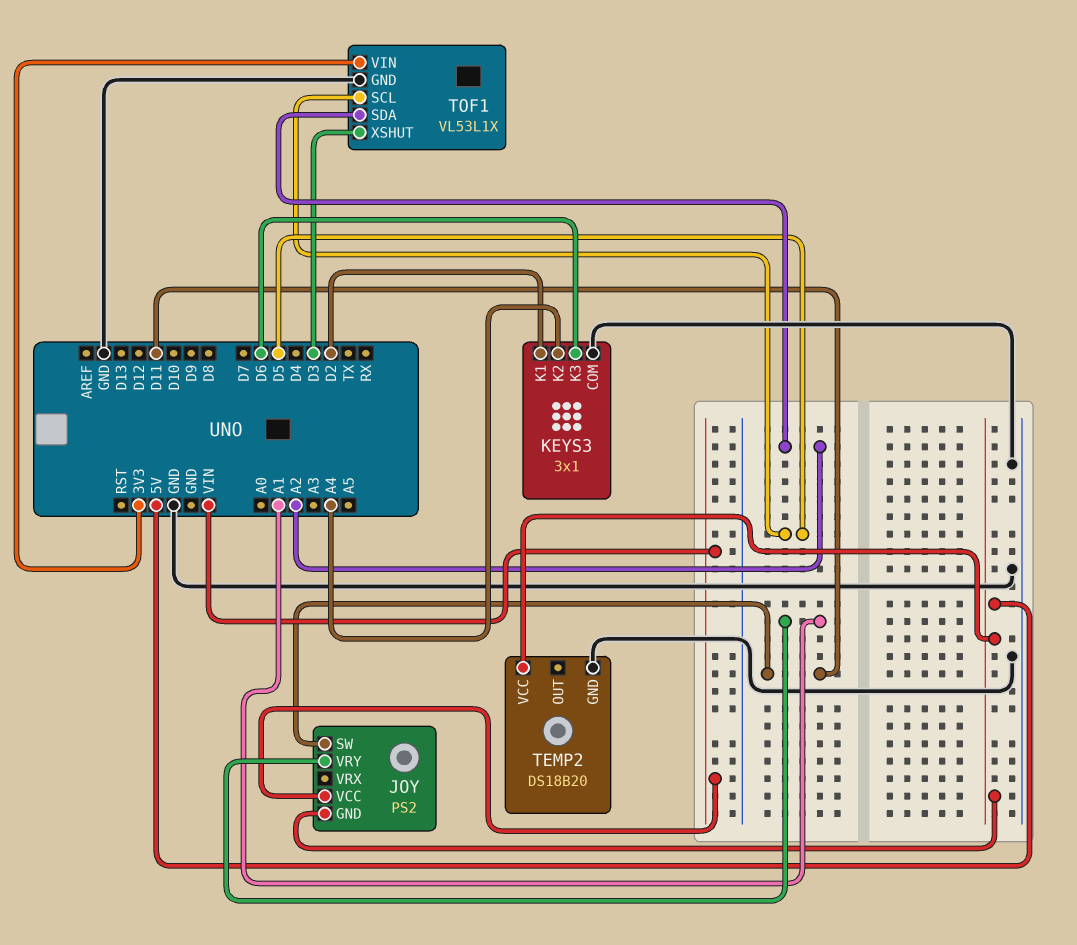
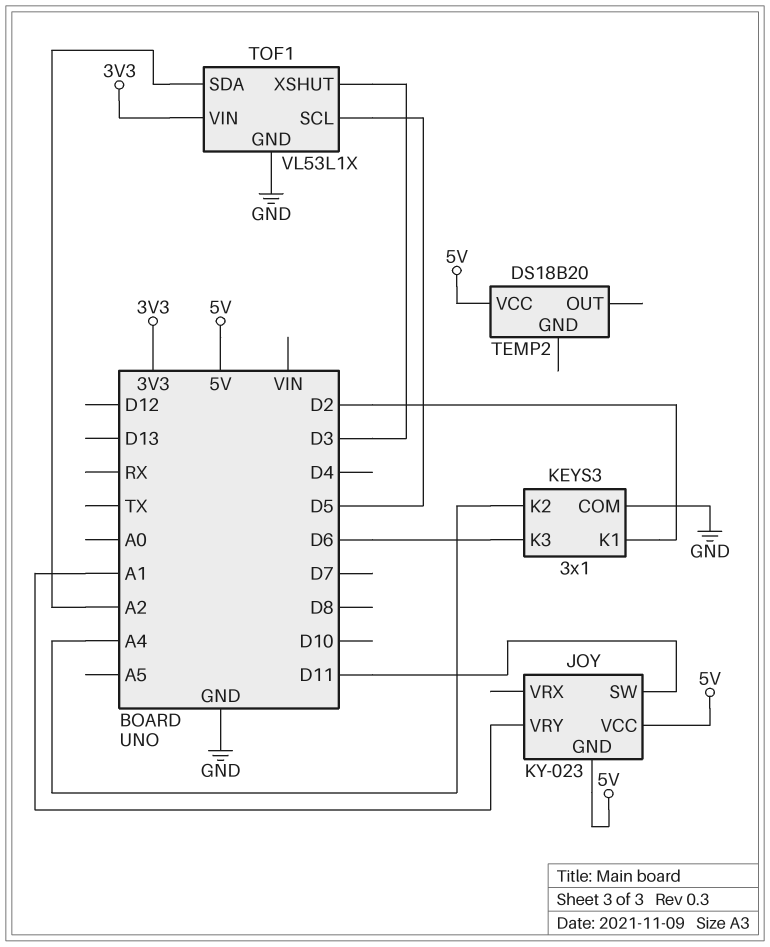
JOY: PS2 -> KY-023
JOY pin VCC: VIN -> 5V
TEMP2 pin GND: GND -> none

